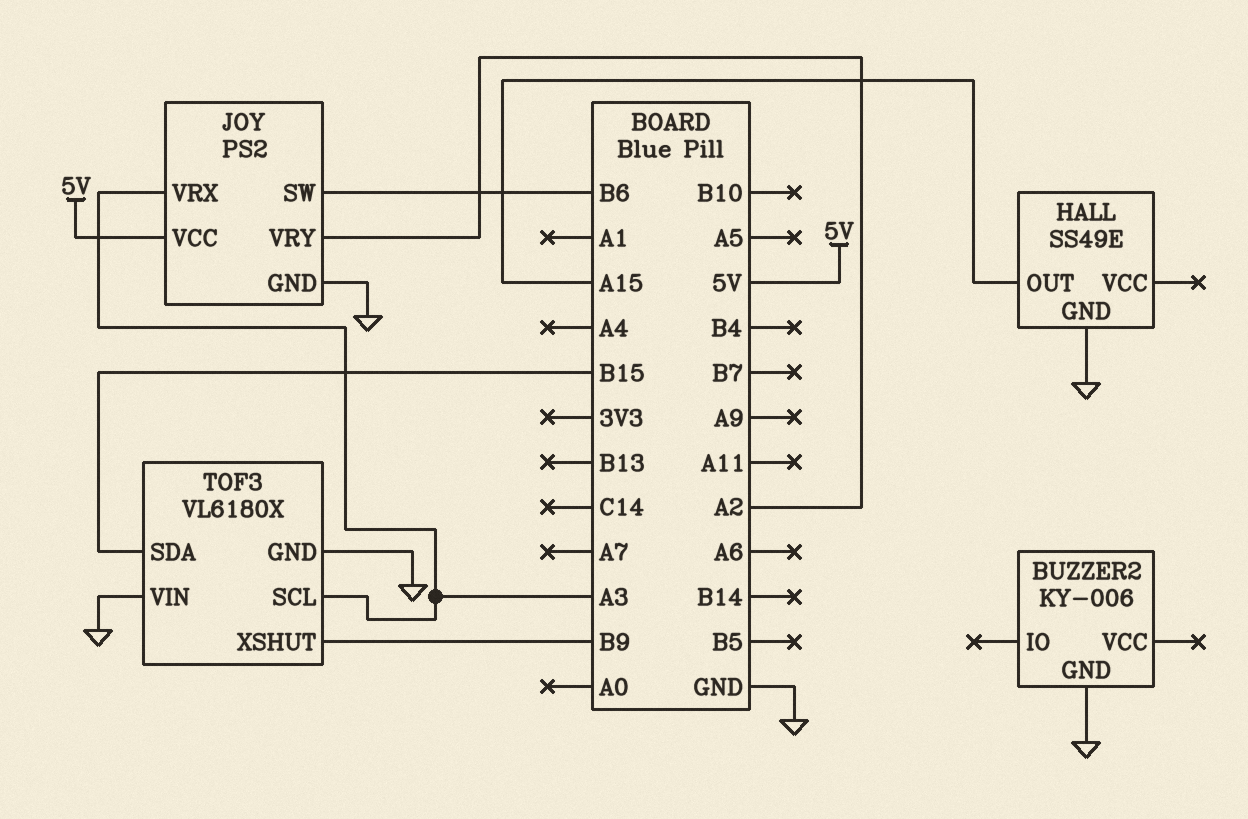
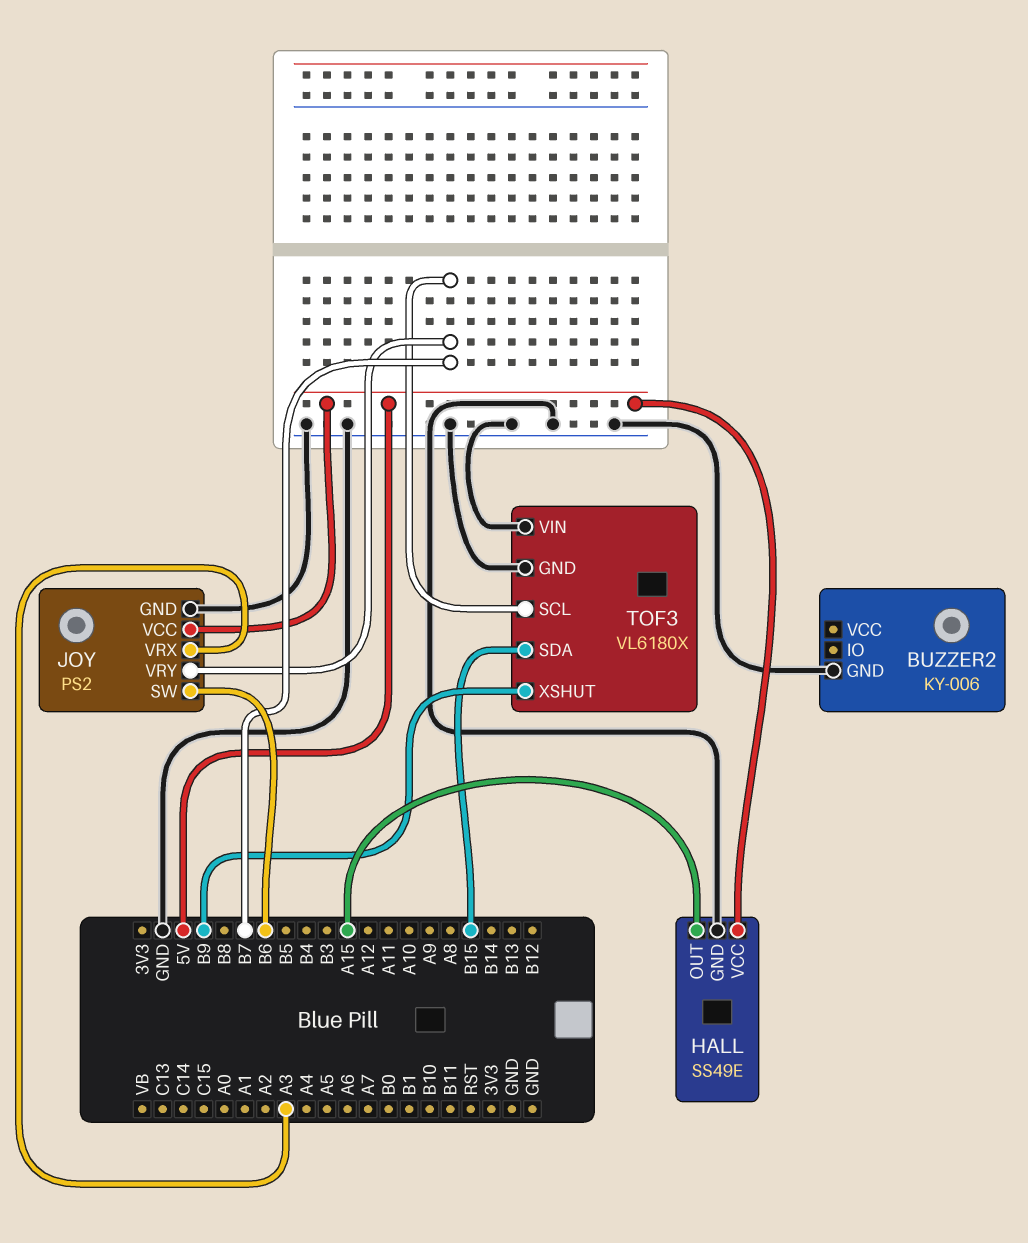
HALL pin VCC: none -> 5V
JOY pin VRY: A2 -> B7
TOF3 pin SCL: A3 -> B7

